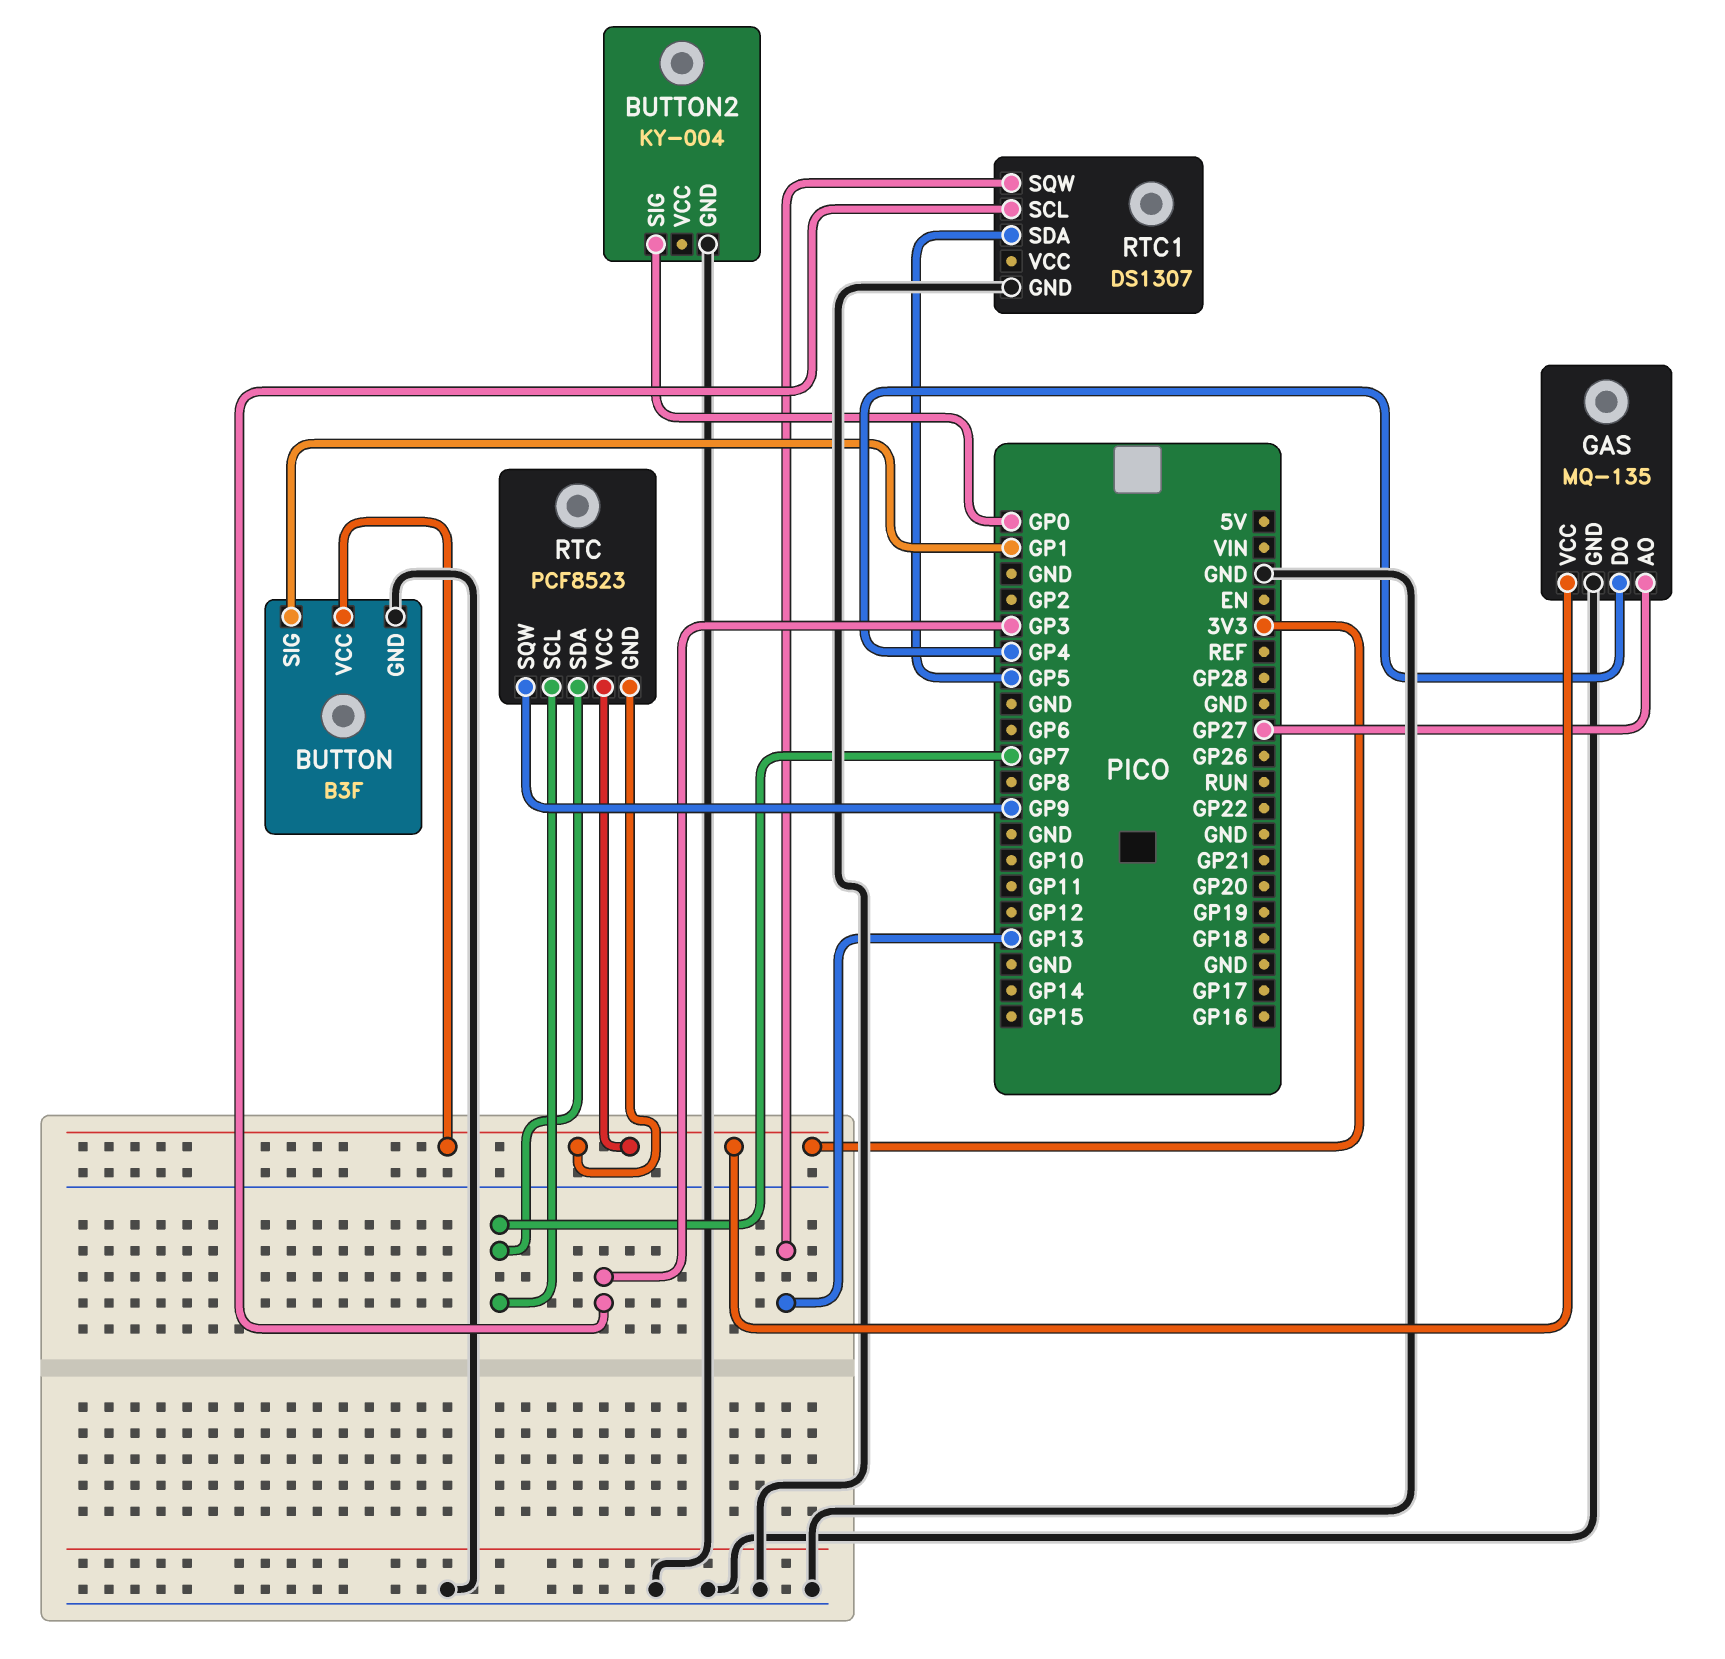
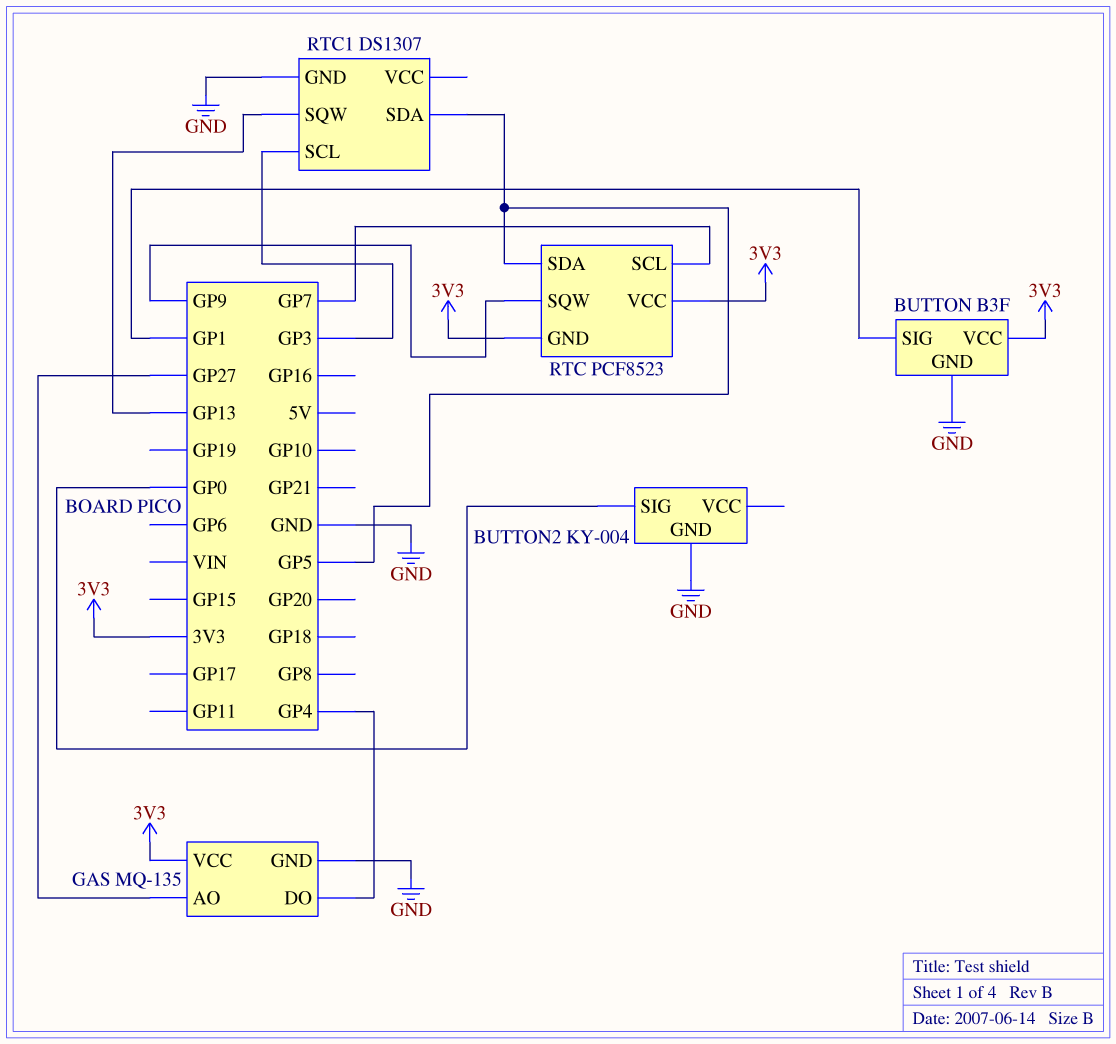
RTC pin SDA: GP7 -> GP5

